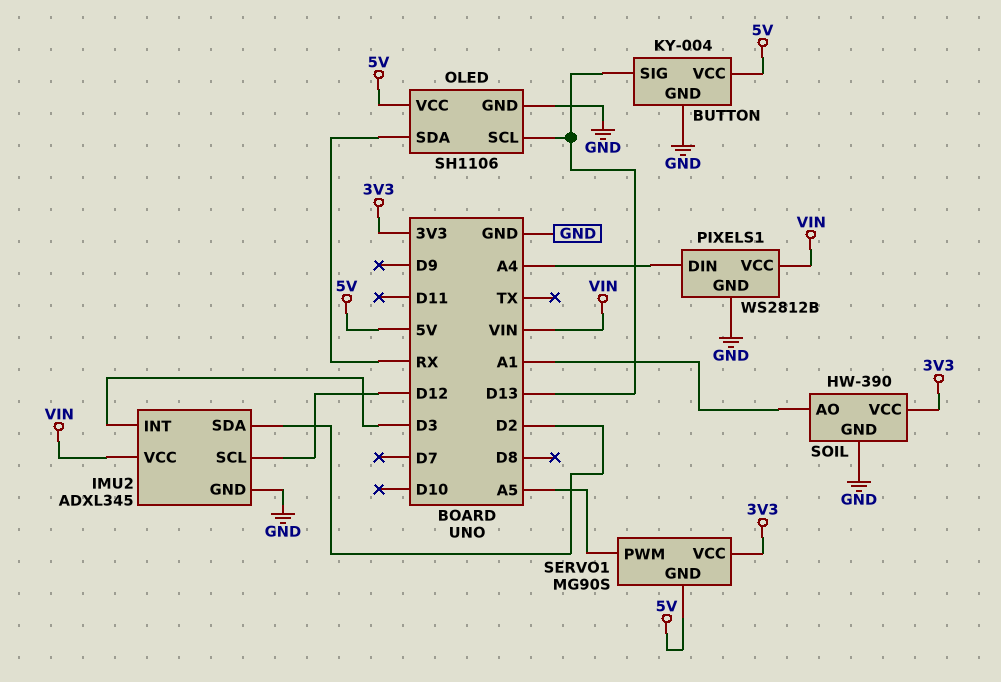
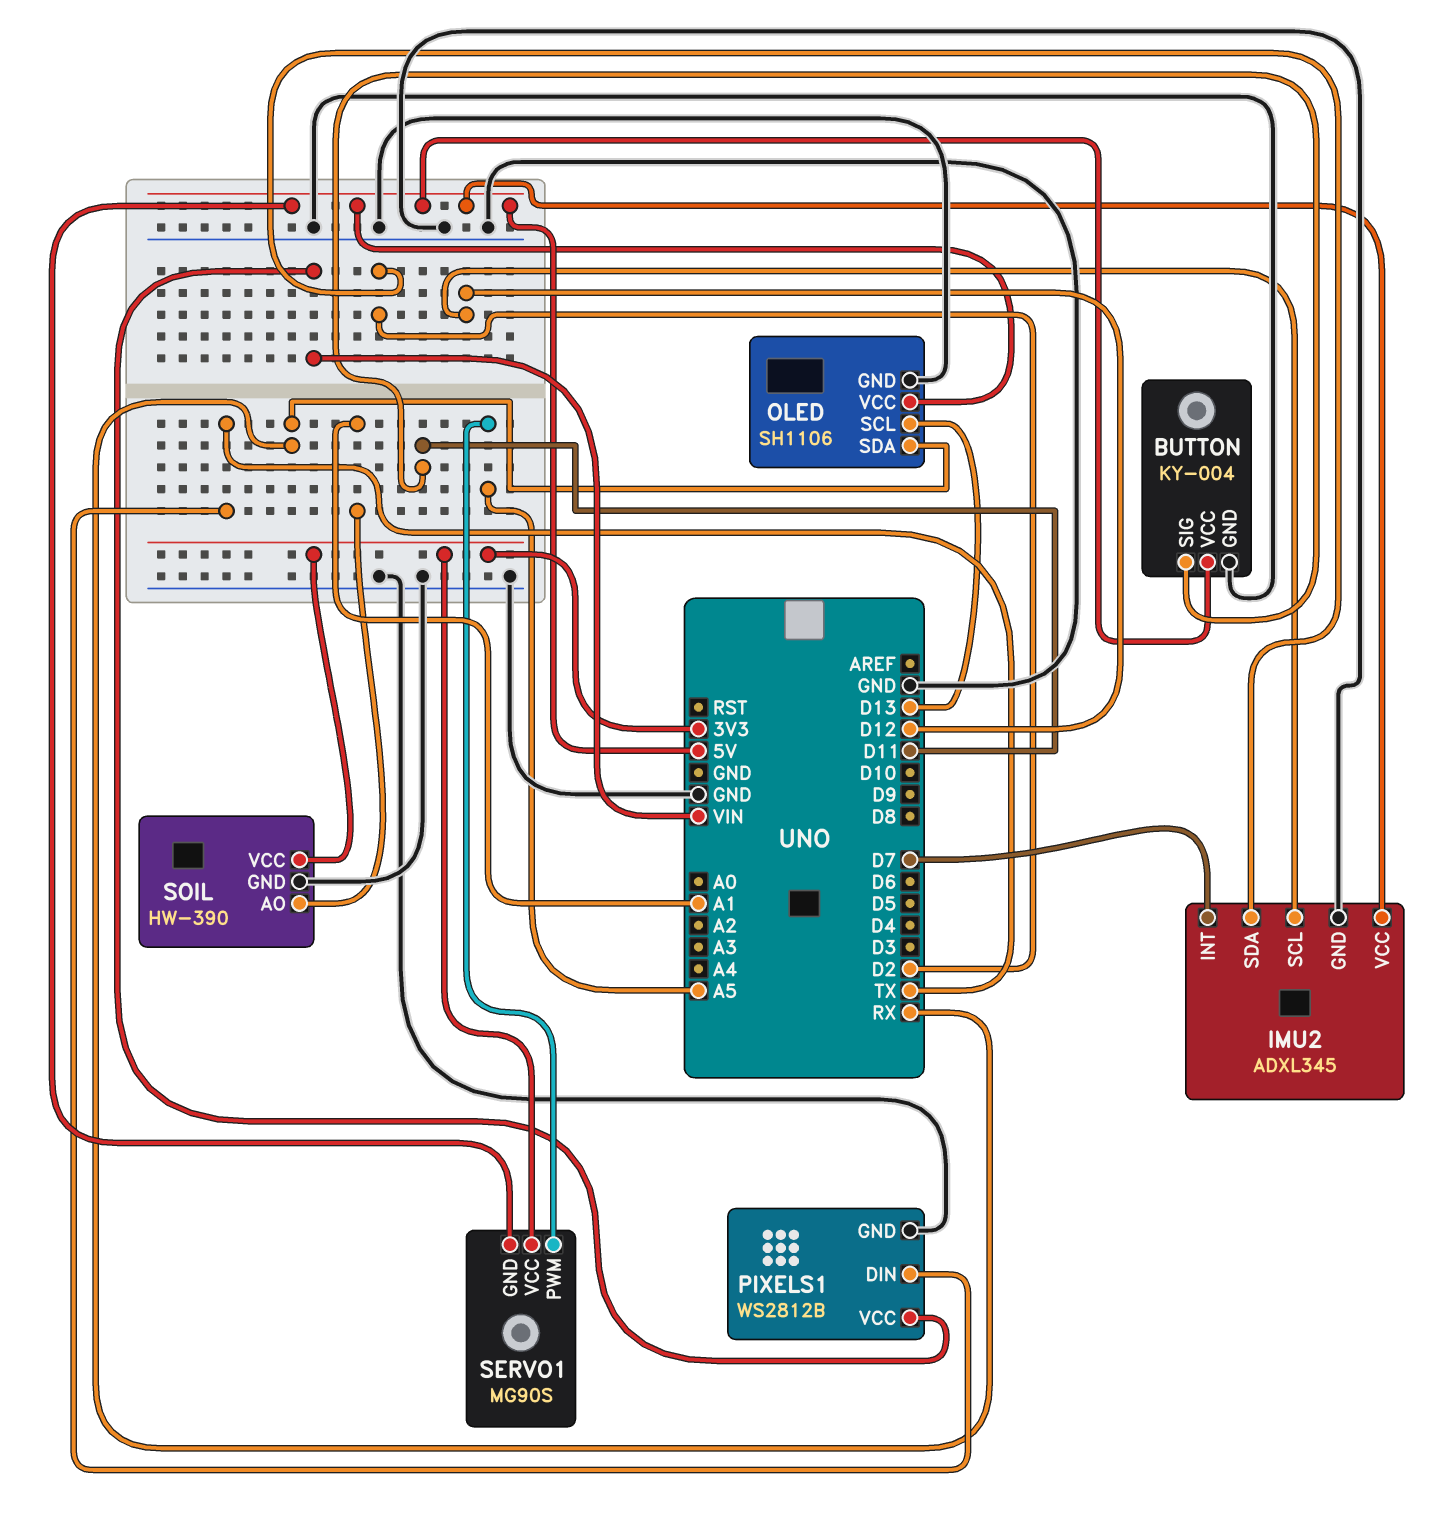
BUTTON pin SIG: D13 -> D11
IMU2 pin INT: D3 -> D7
IMU2 pin VCC: VIN -> 5V
PIXELS1 pin DIN: A4 -> TX

